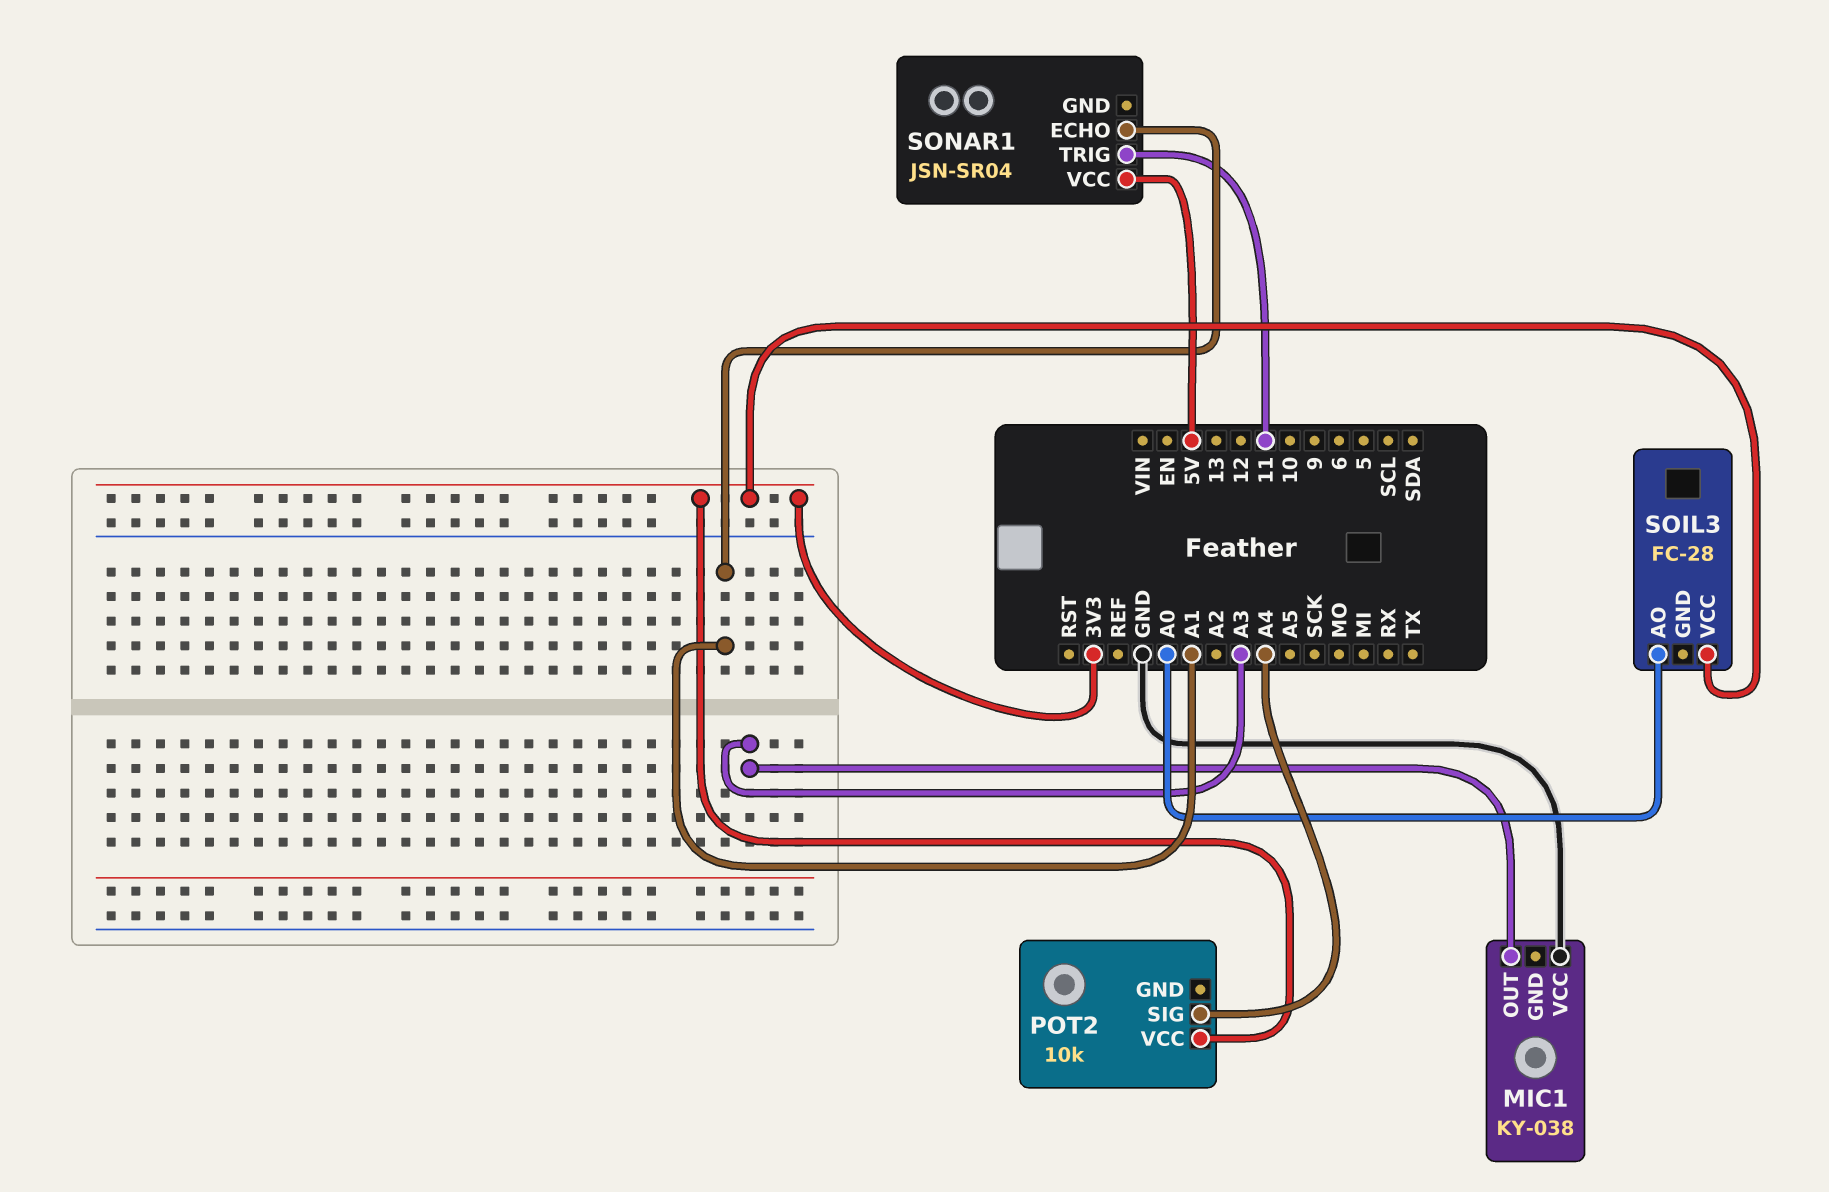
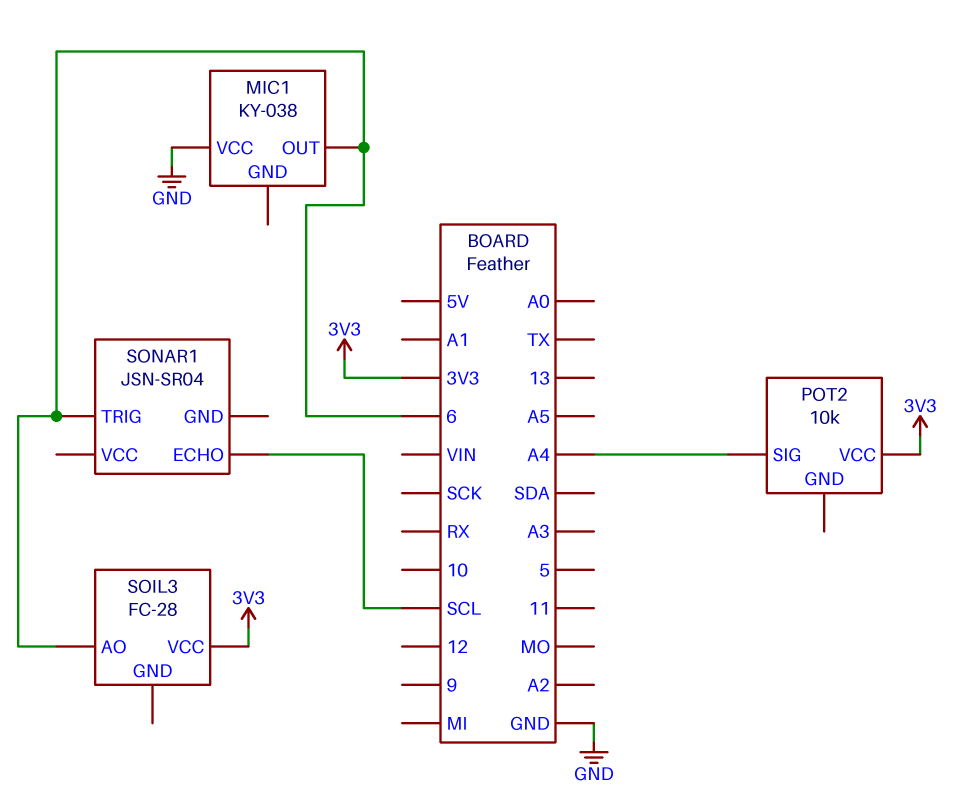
MIC1 pin OUT: A3 -> 6
SOIL3 pin AO: A0 -> 6
SONAR1 pin ECHO: A1 -> SCL
SONAR1 pin TRIG: 11 -> 6
SONAR1 pin VCC: 5V -> none

